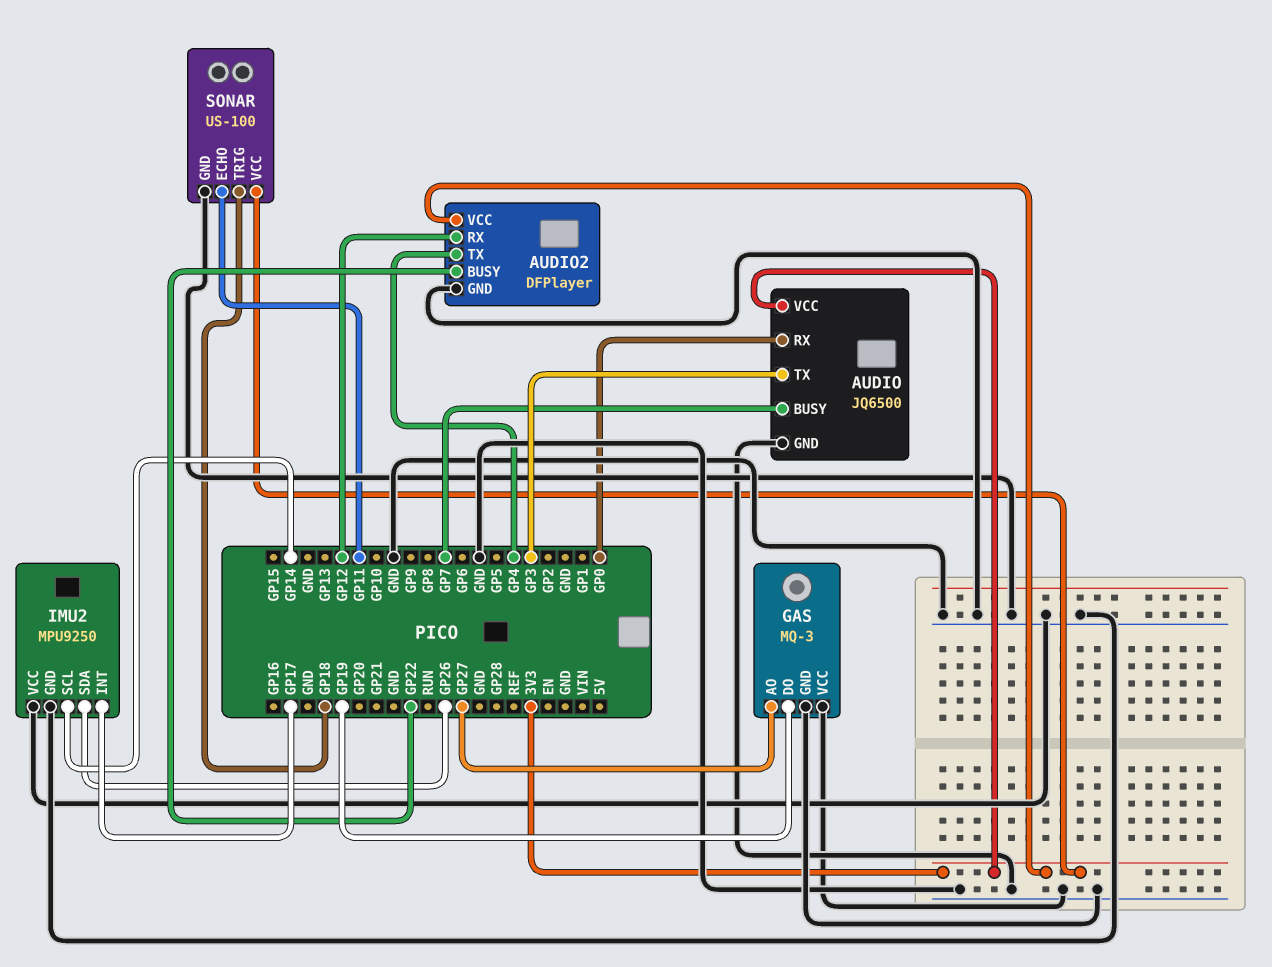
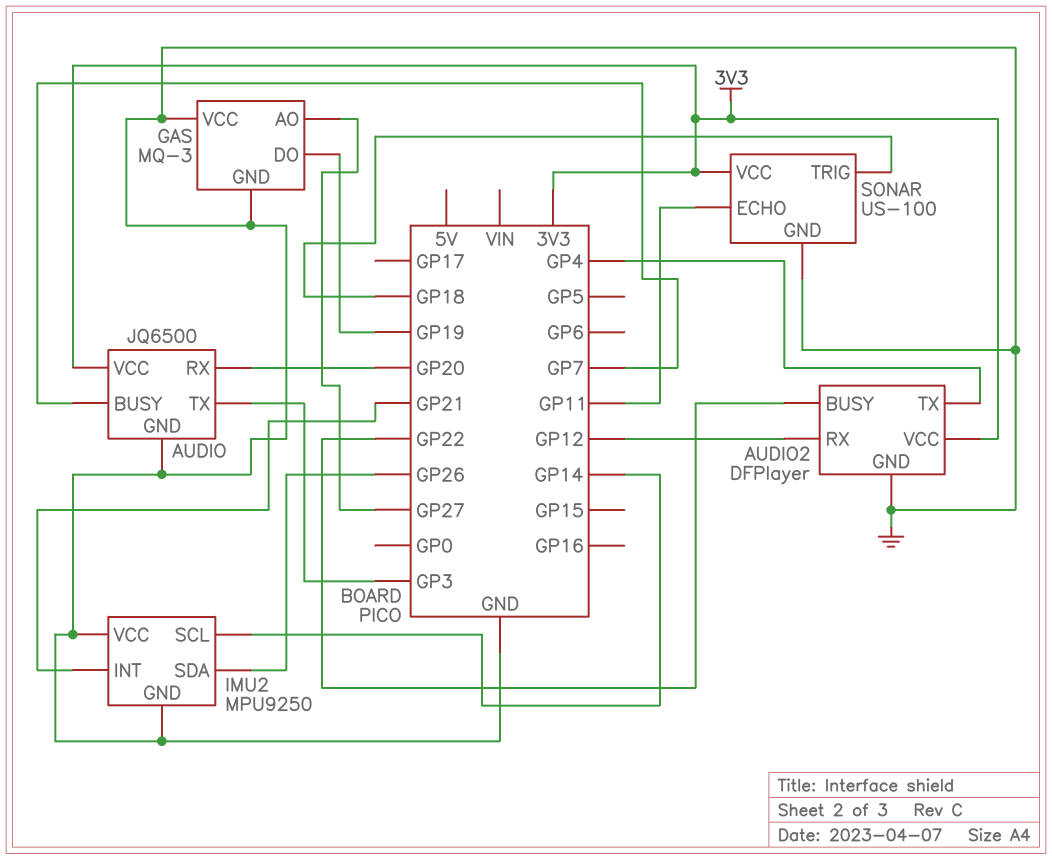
AUDIO pin RX: GP0 -> GP20
IMU2 pin INT: GP17 -> GP21

